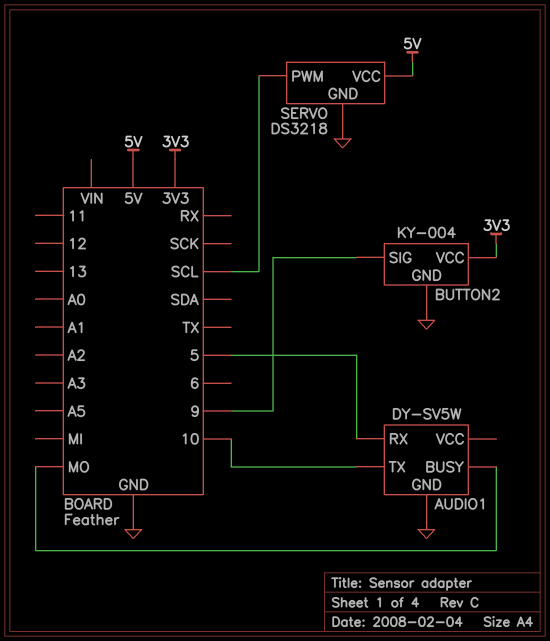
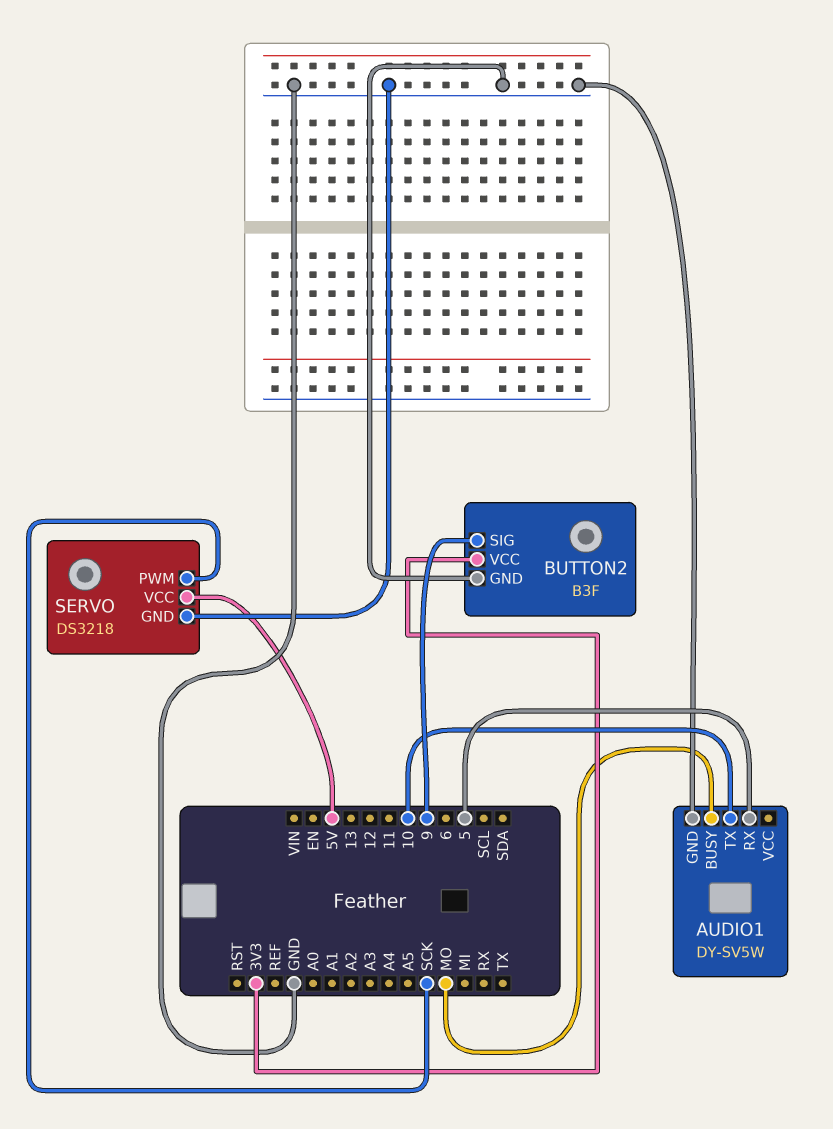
BUTTON2: KY-004 -> B3F
SERVO pin PWM: SCL -> SCK

